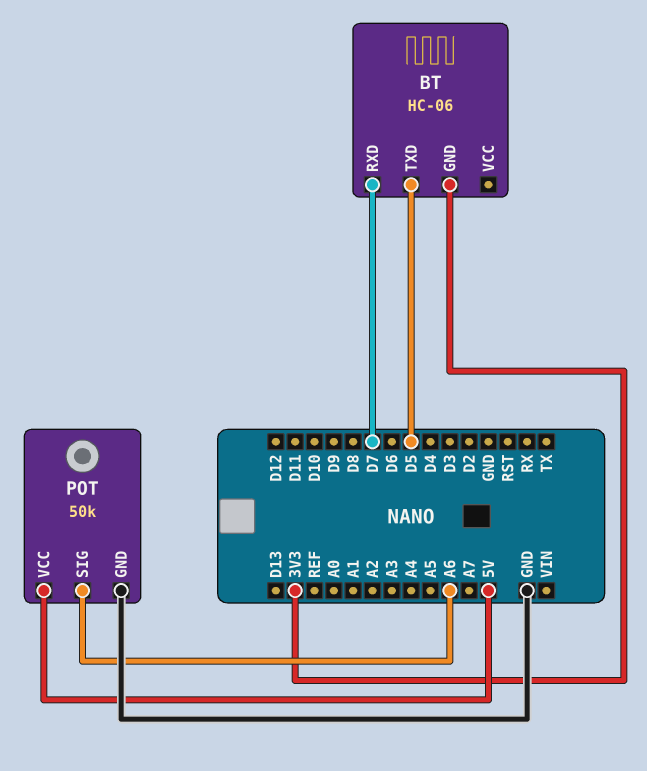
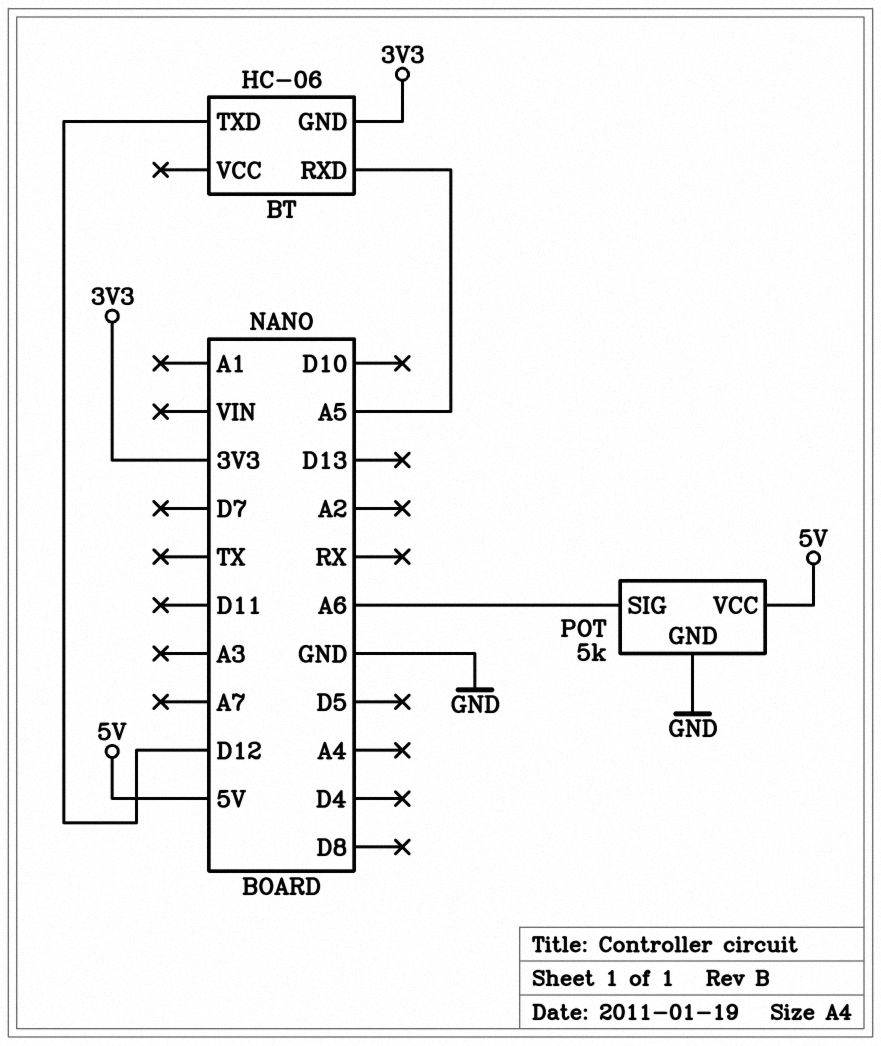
BT pin RXD: D7 -> A5
BT pin TXD: D5 -> D12
POT: 50k -> 5k

